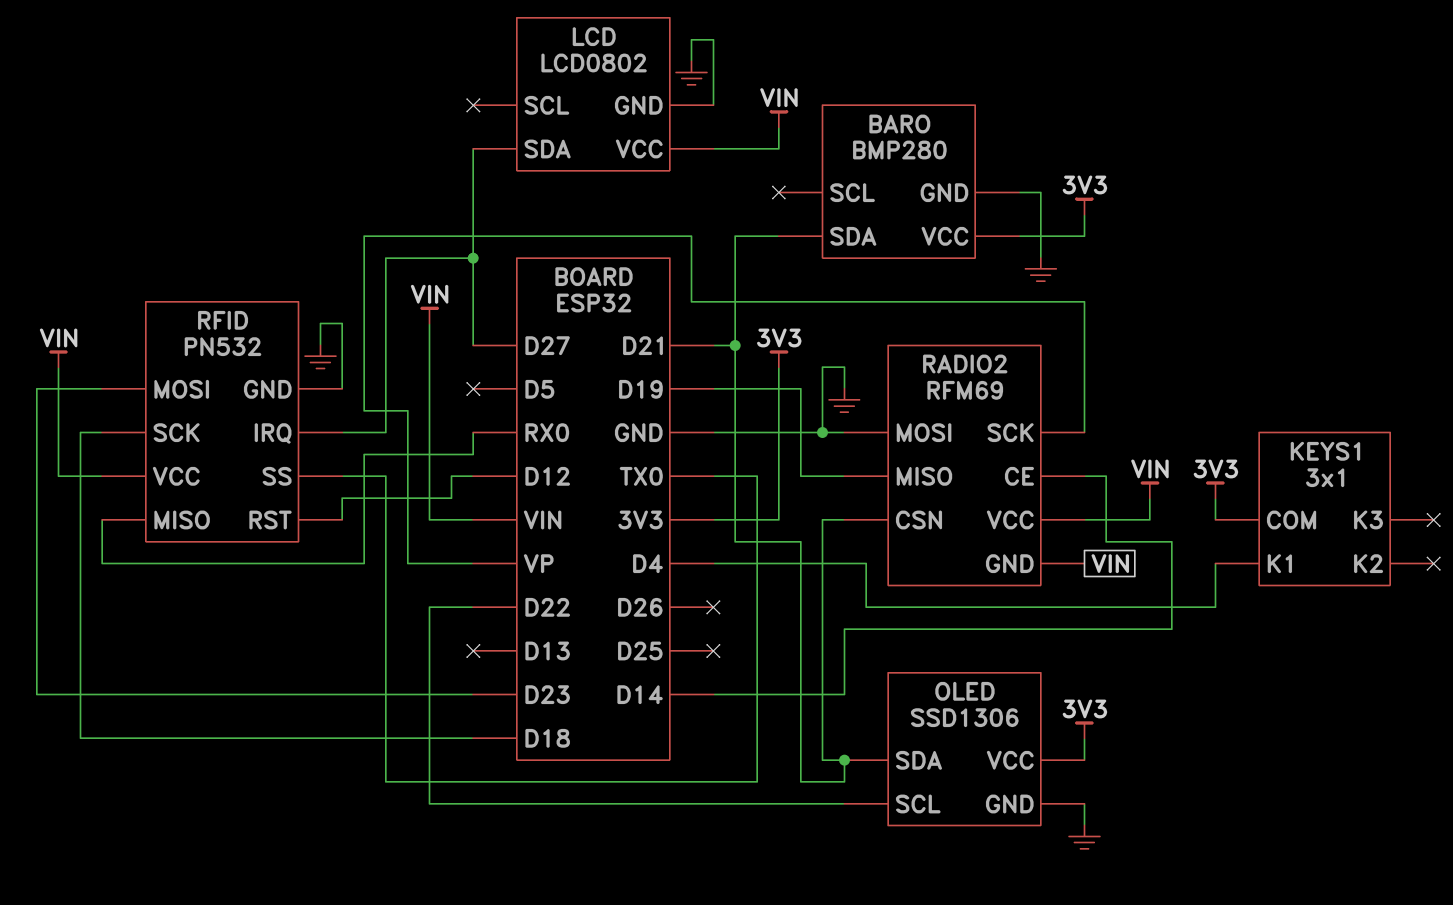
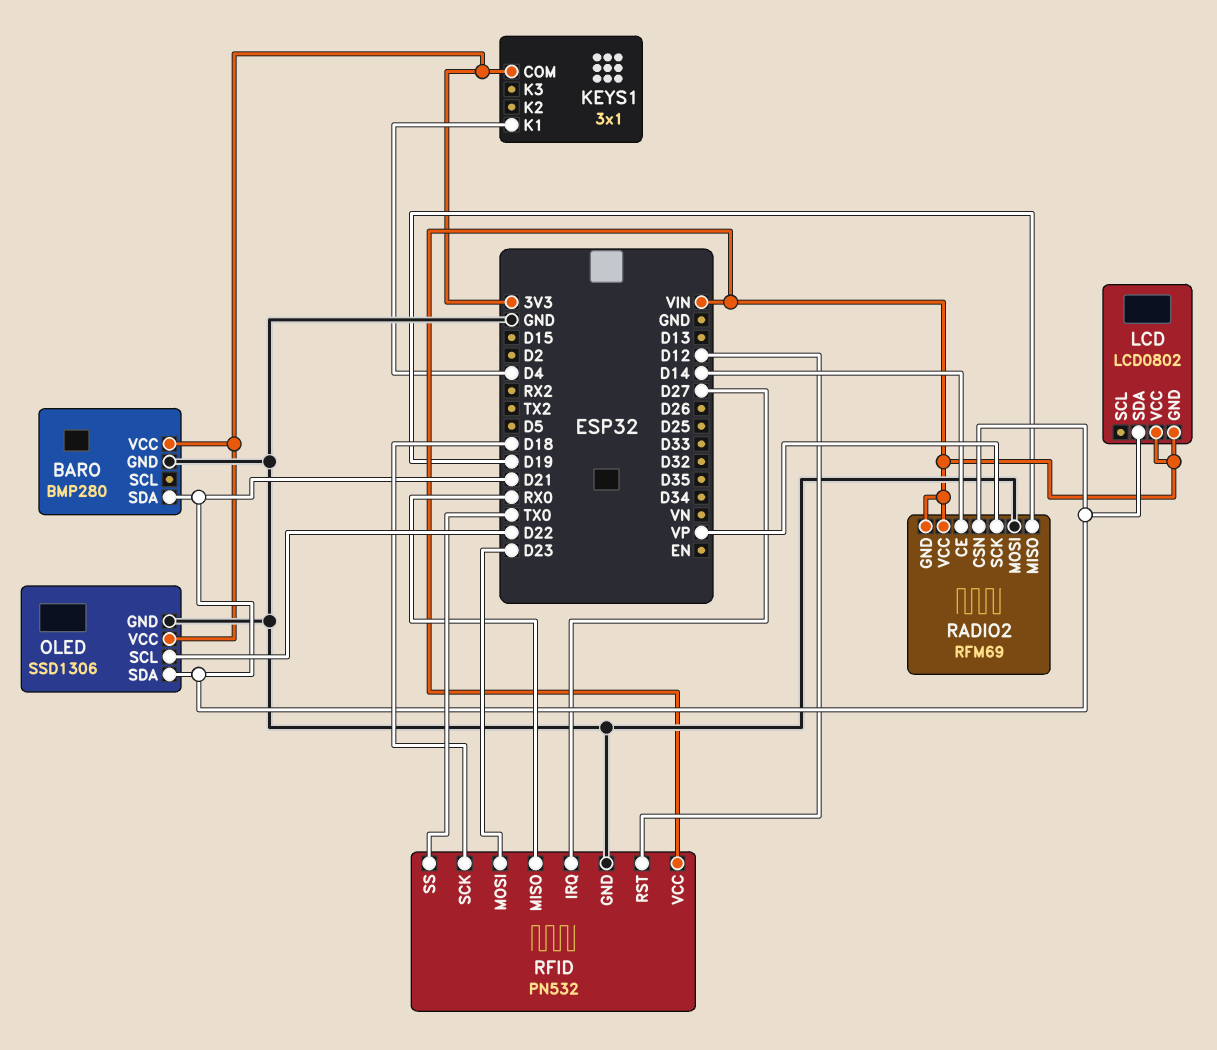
LCD pin GND: GND -> VIN
LCD pin SDA: D27 -> D21

